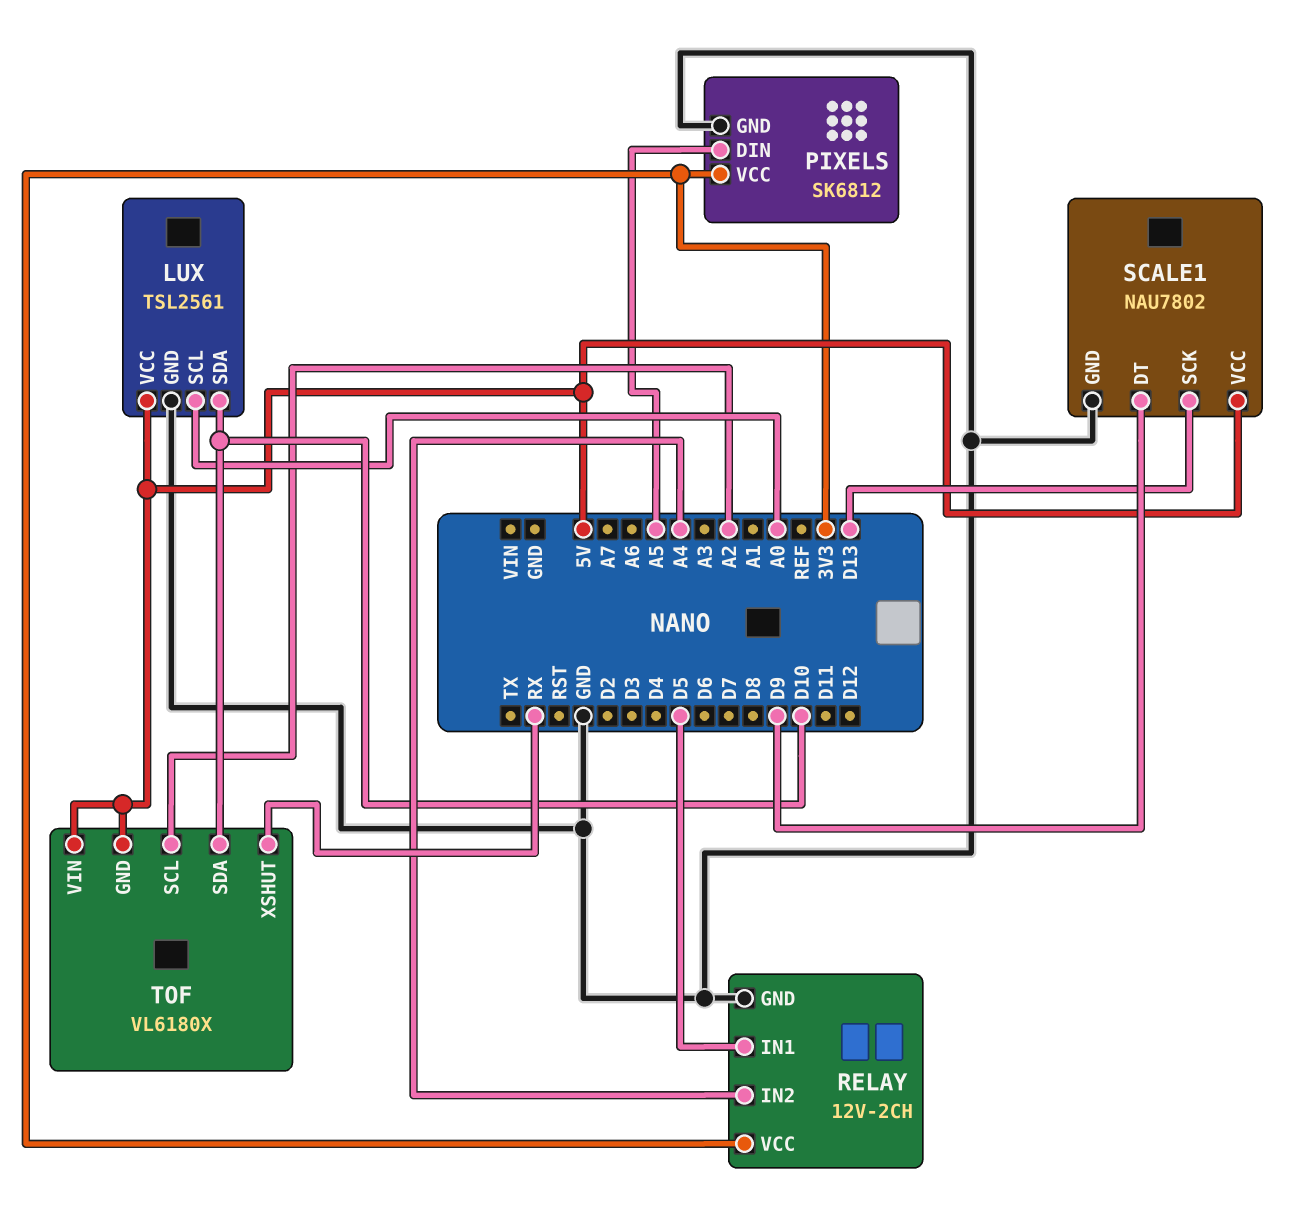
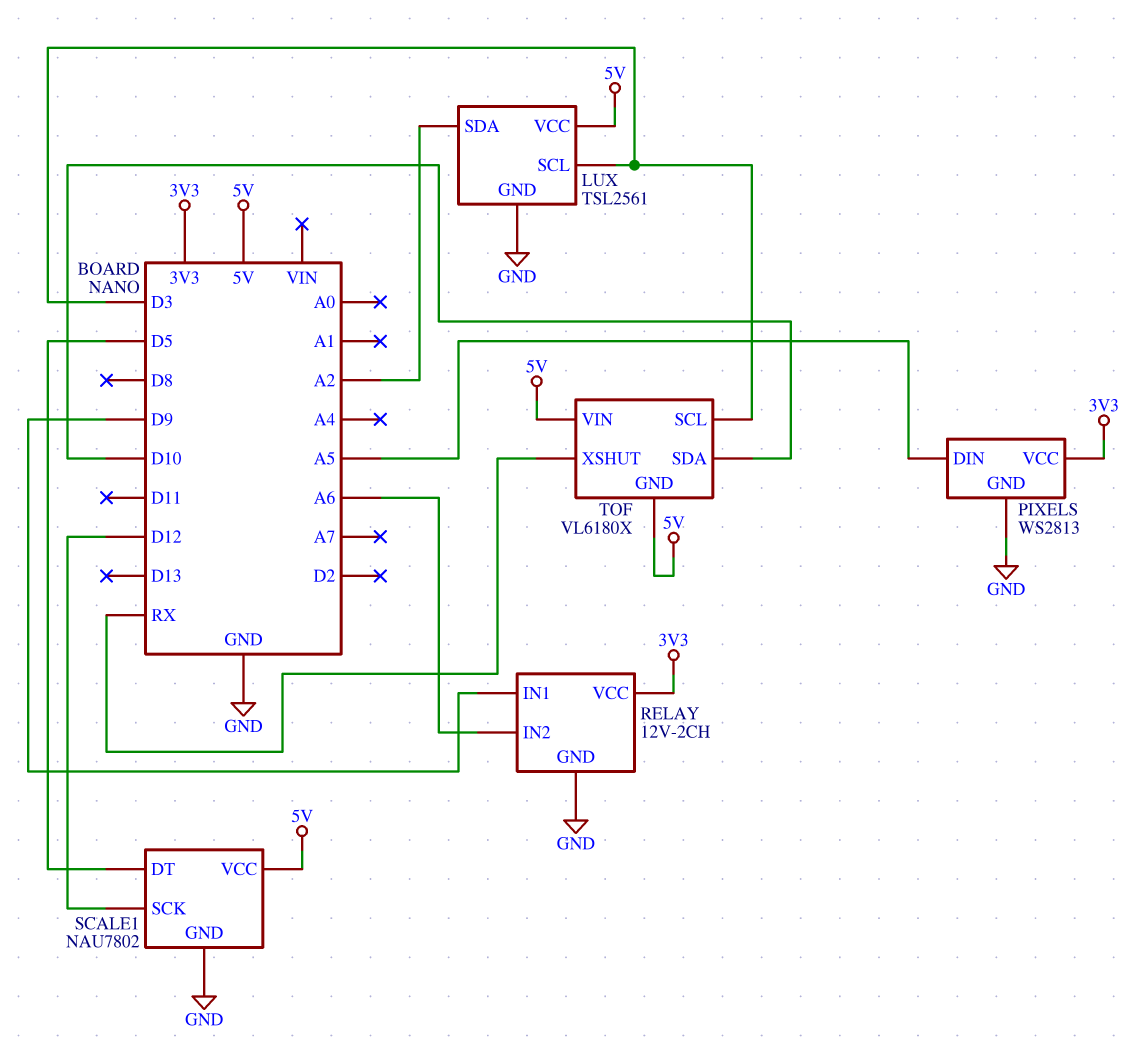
LUX pin SCL: A0 -> D3
LUX pin SDA: D10 -> A2
PIXELS: SK6812 -> WS2813
RELAY pin IN1: D5 -> D9
RELAY pin IN2: A4 -> A6
SCALE1 pin DT: D9 -> D5
SCALE1 pin SCK: D13 -> D12
TOF pin SCL: A2 -> D3

